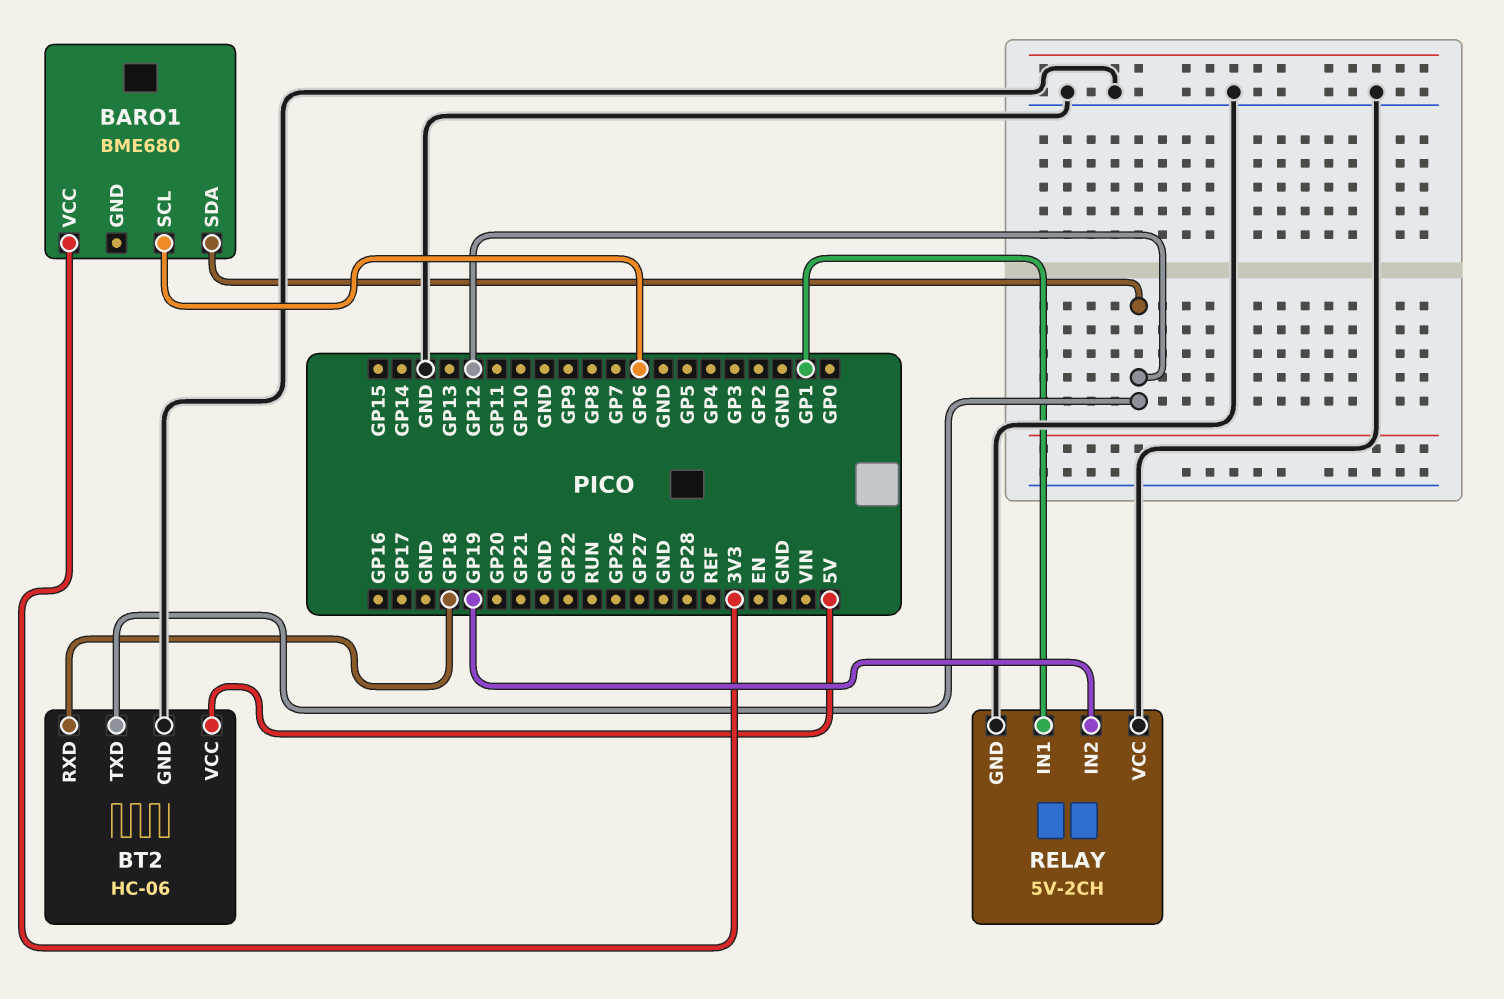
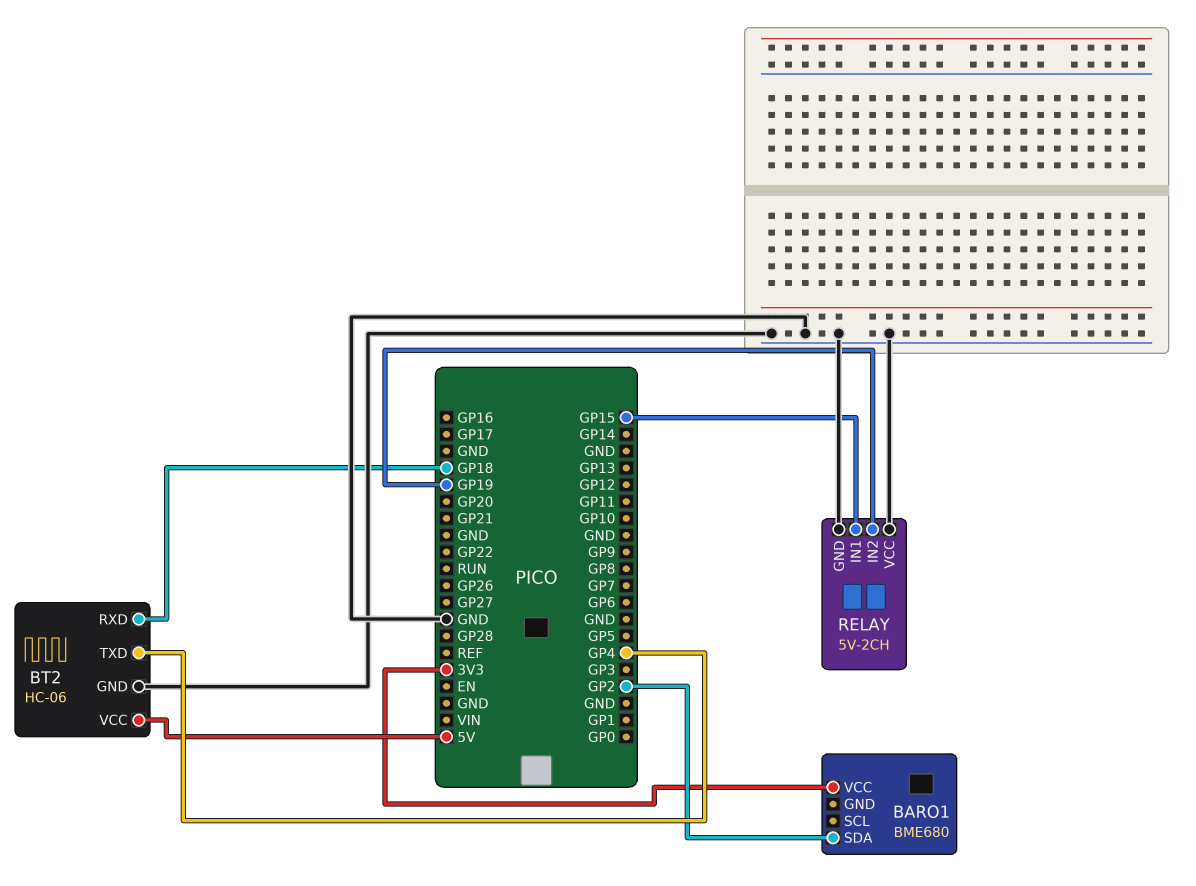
BARO1 pin SCL: GP6 -> none
BARO1 pin SDA: GP12 -> GP2
BT2 pin TXD: GP12 -> GP4
RELAY pin IN1: GP1 -> GP15

